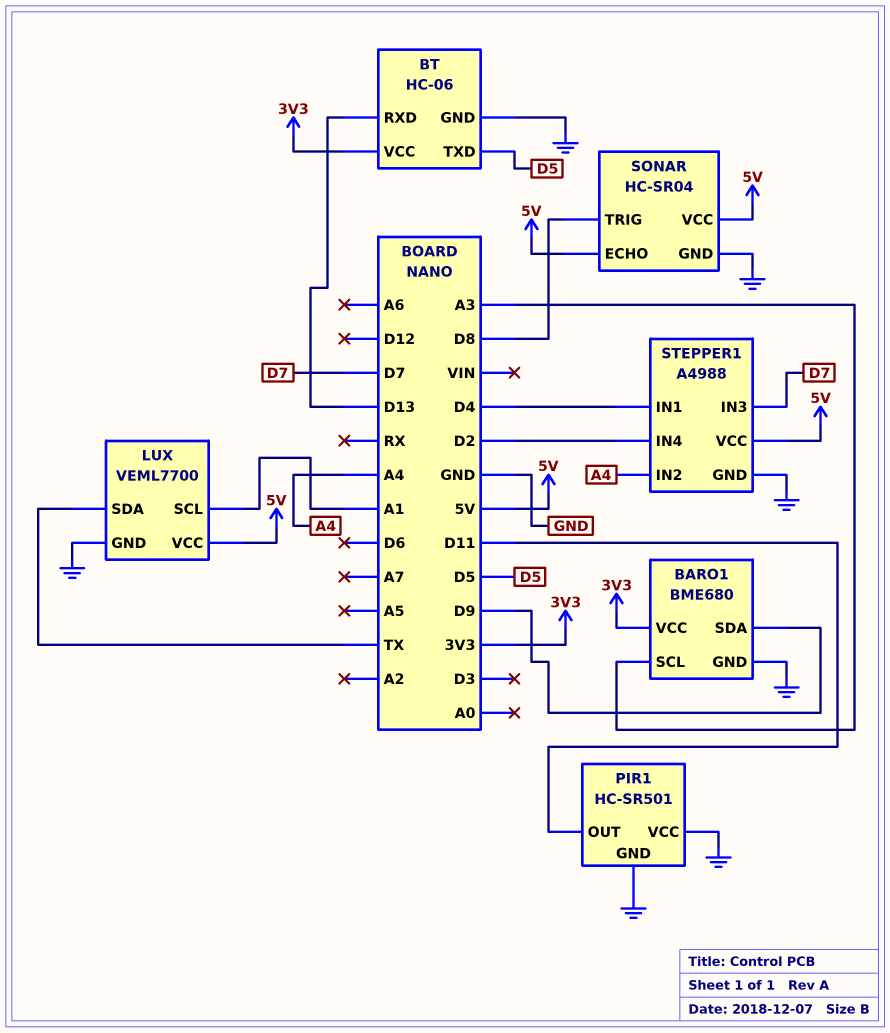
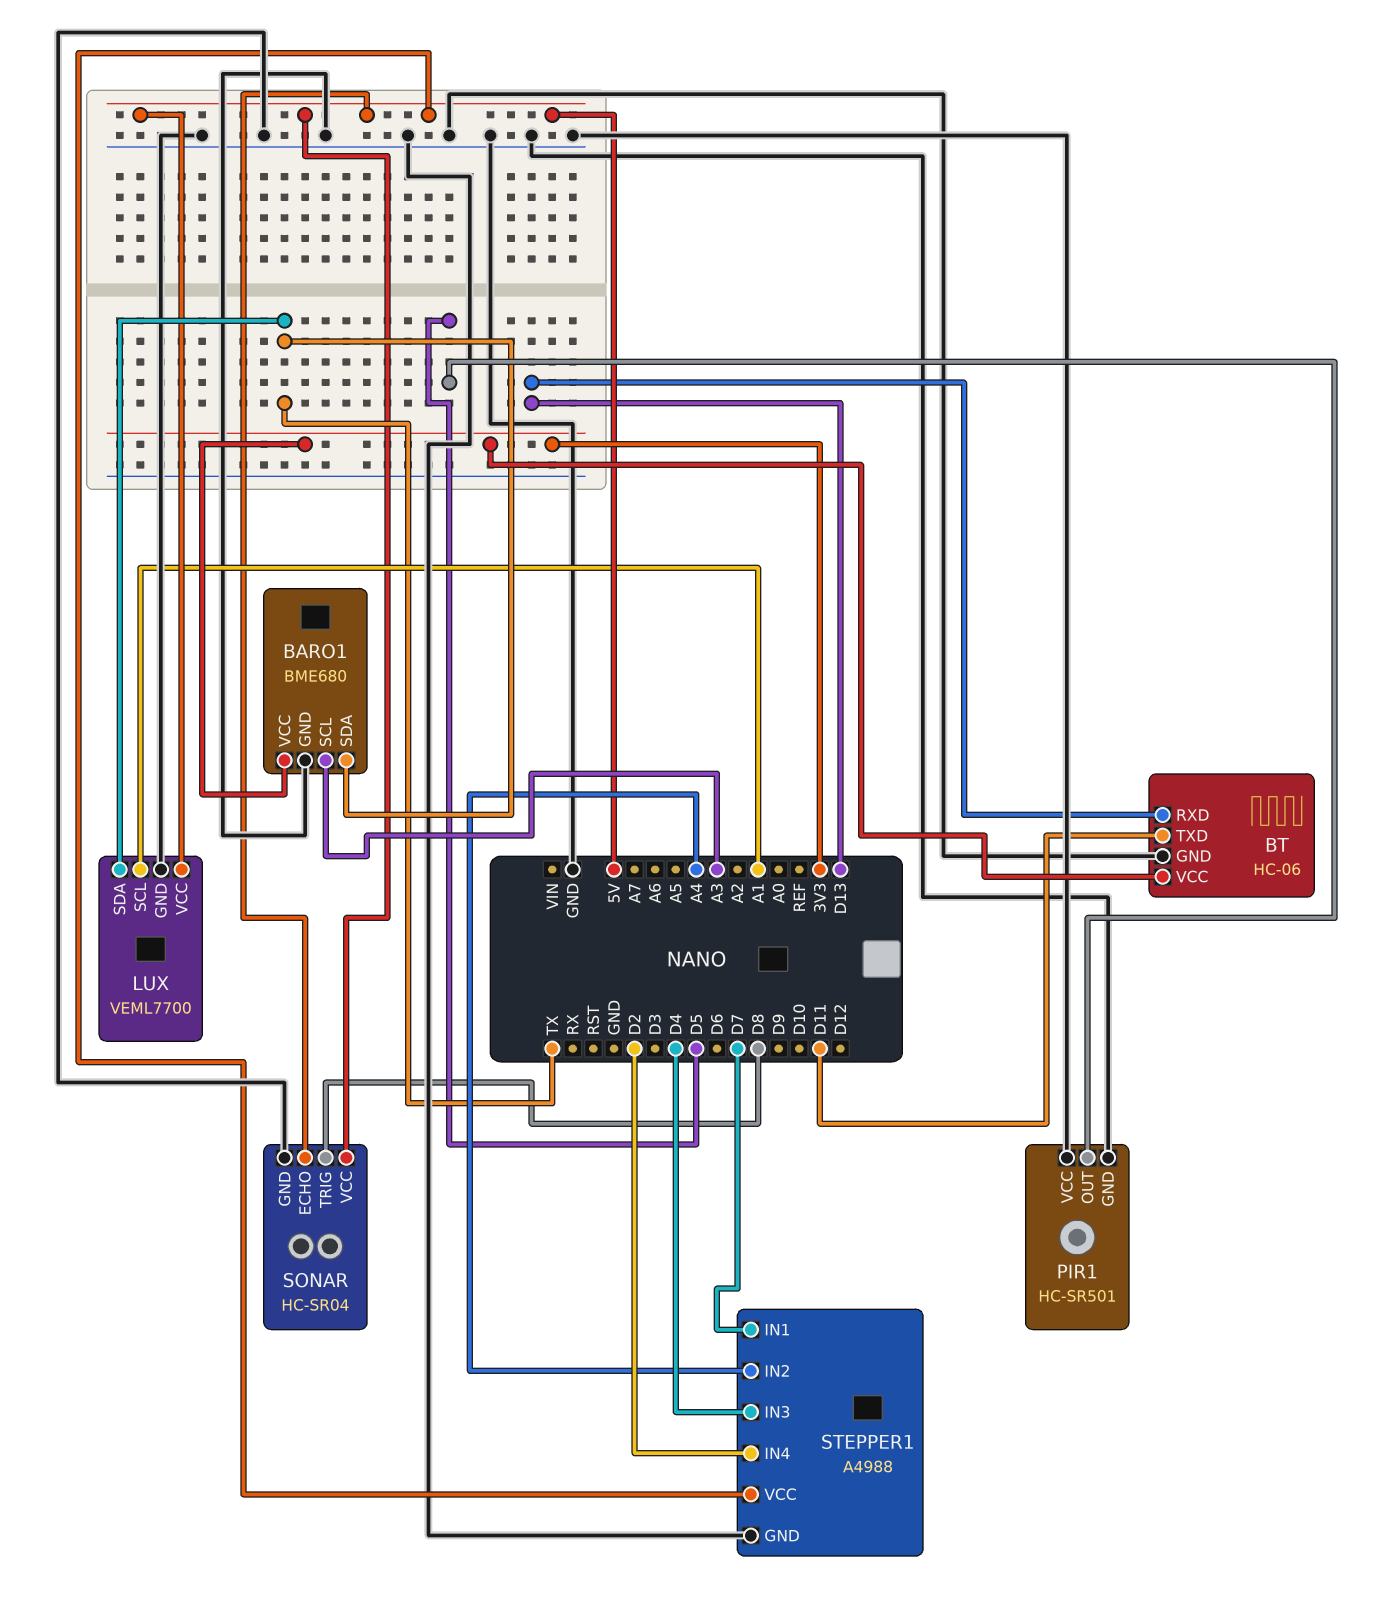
BARO1 pin SDA: D9 -> TX
BT pin TXD: D5 -> D11
PIR1 pin OUT: D11 -> D5
STEPPER1 pin IN1: D4 -> D7
STEPPER1 pin IN3: D7 -> D4

